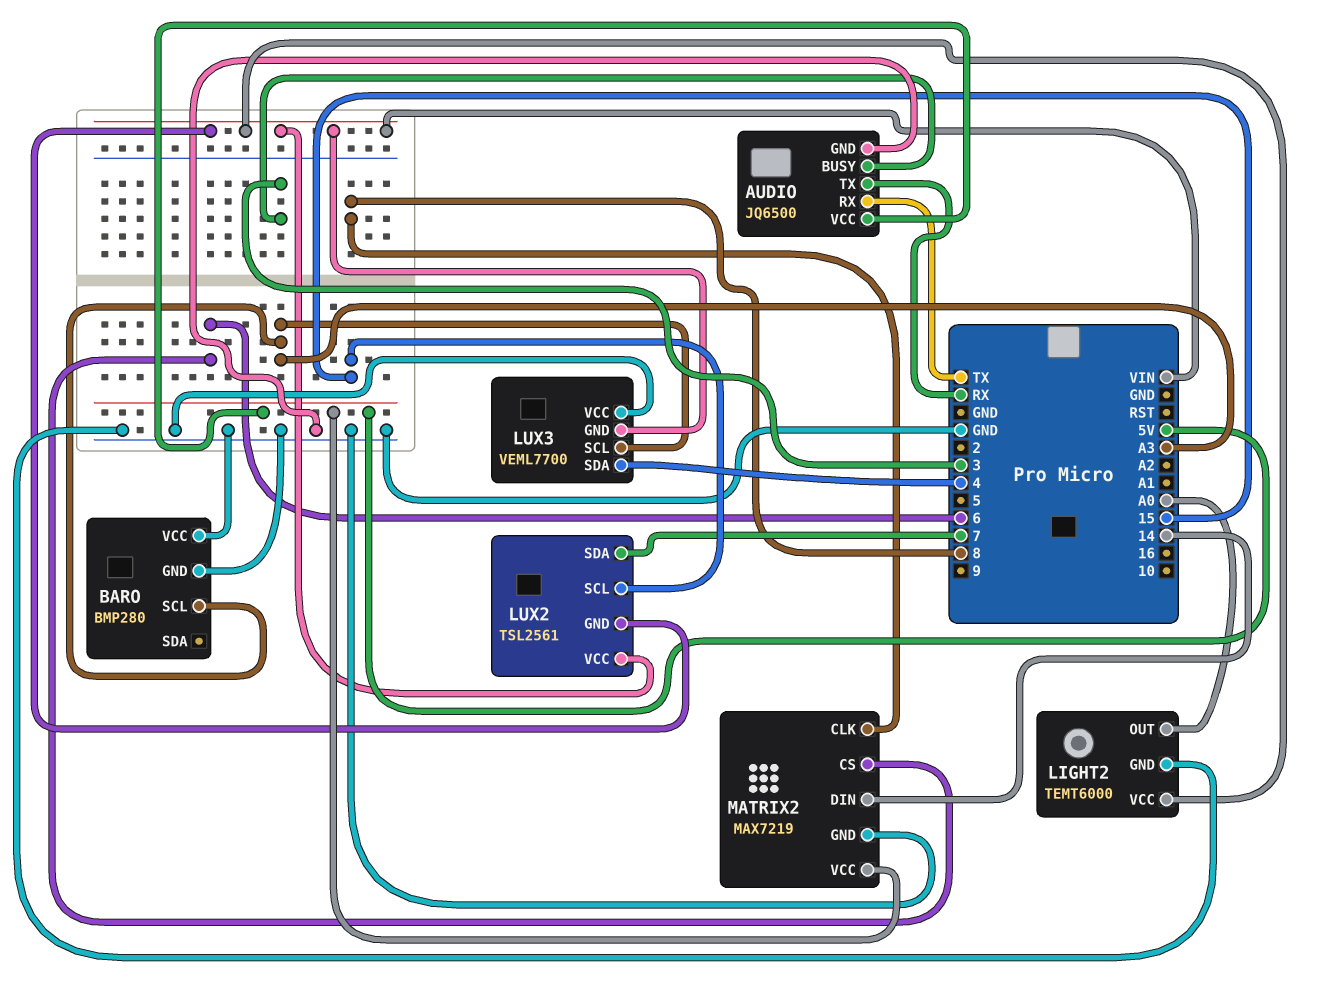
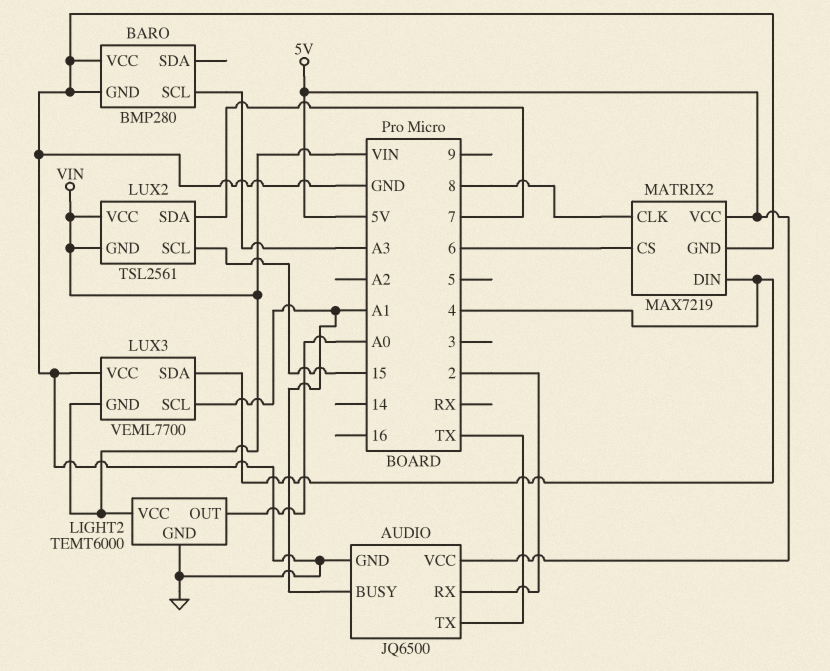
AUDIO pin BUSY: 3 -> A1
AUDIO pin RX: TX -> 2
AUDIO pin TX: RX -> TX
LUX3 pin SCL: A3 -> A1
MATRIX2 pin DIN: 14 -> 4

